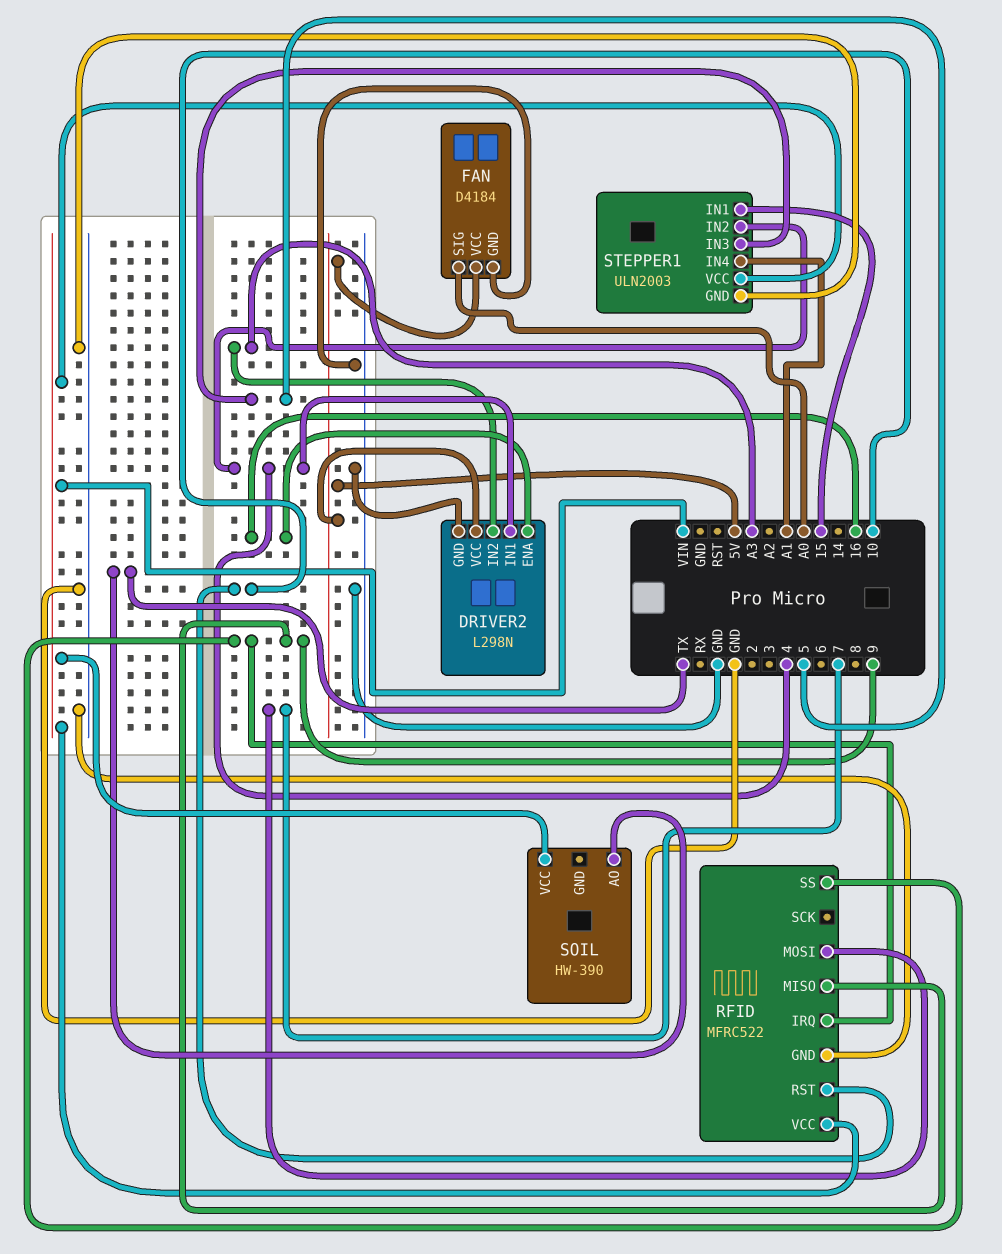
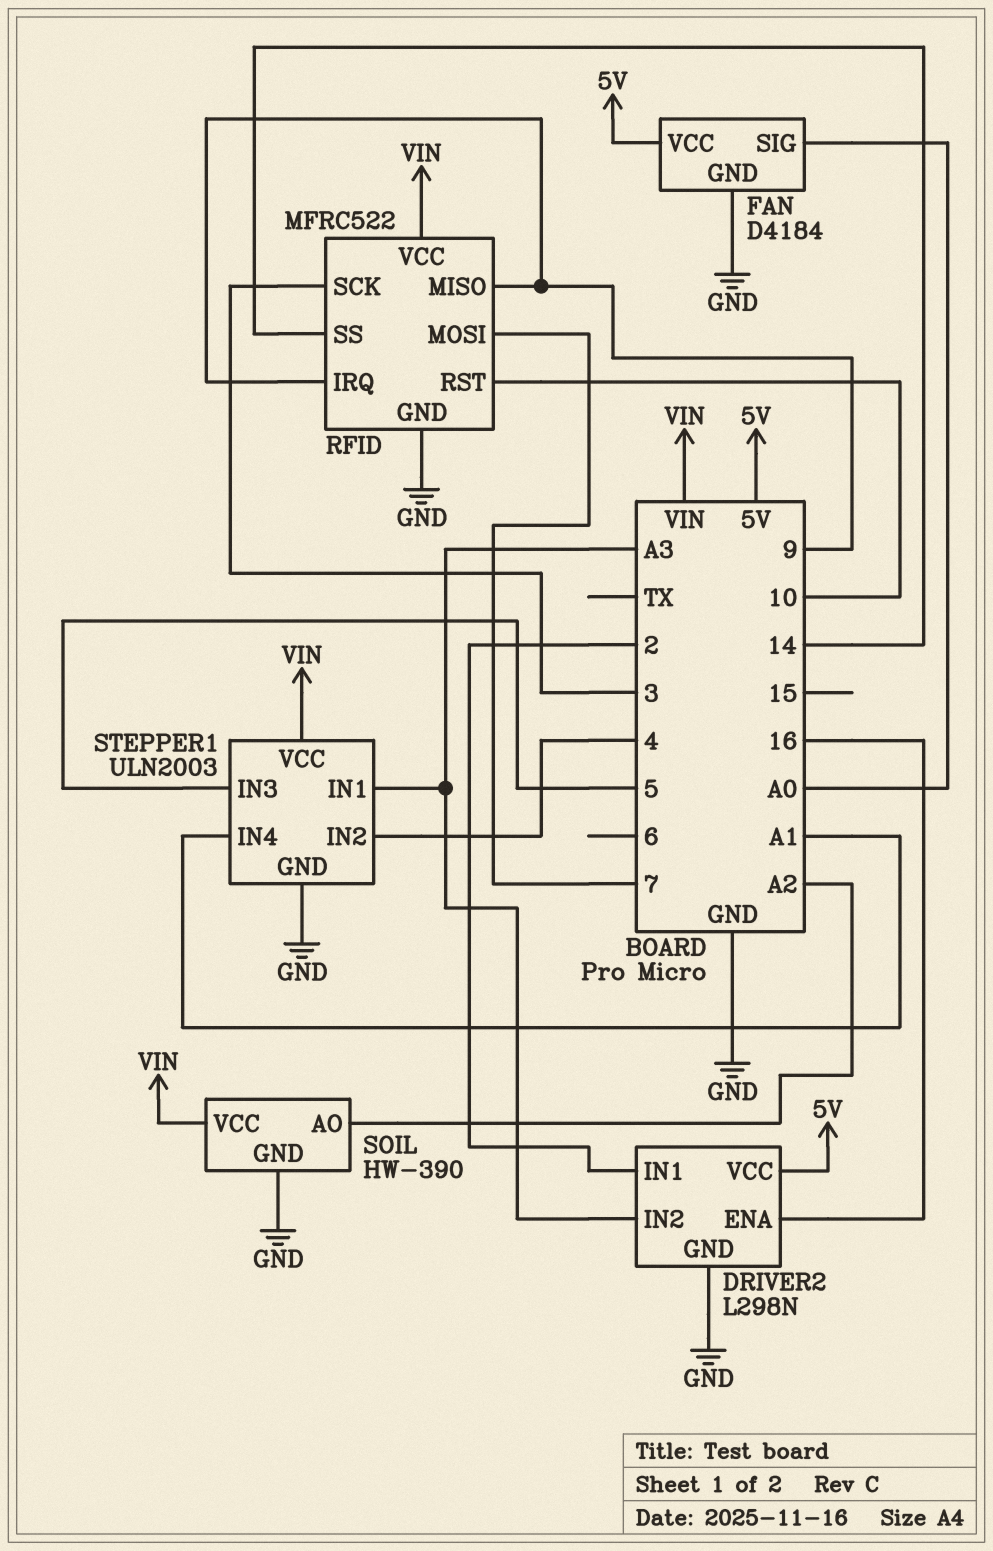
DRIVER2 pin IN1: 4 -> 2
RFID pin SCK: none -> 3
RFID pin SS: 9 -> 14
SOIL pin AO: TX -> A2
SOIL pin GND: none -> GND
STEPPER1 pin IN1: 15 -> A3

